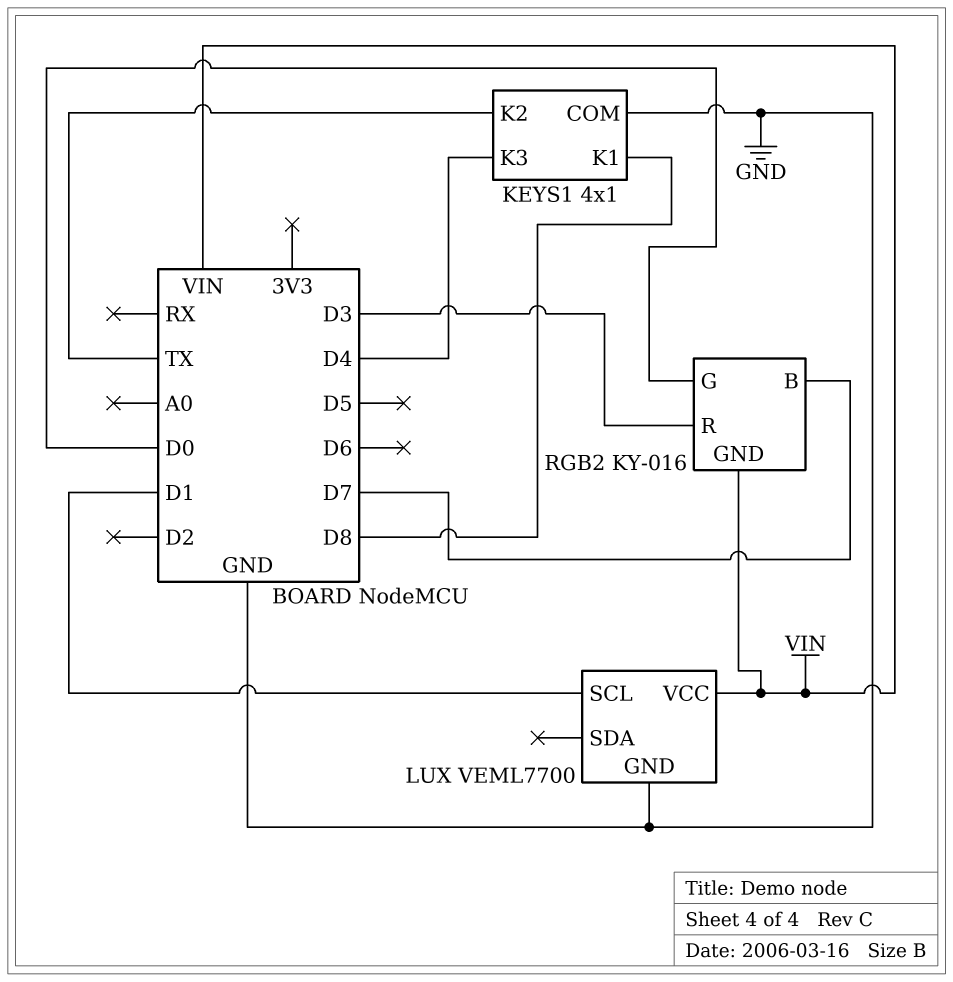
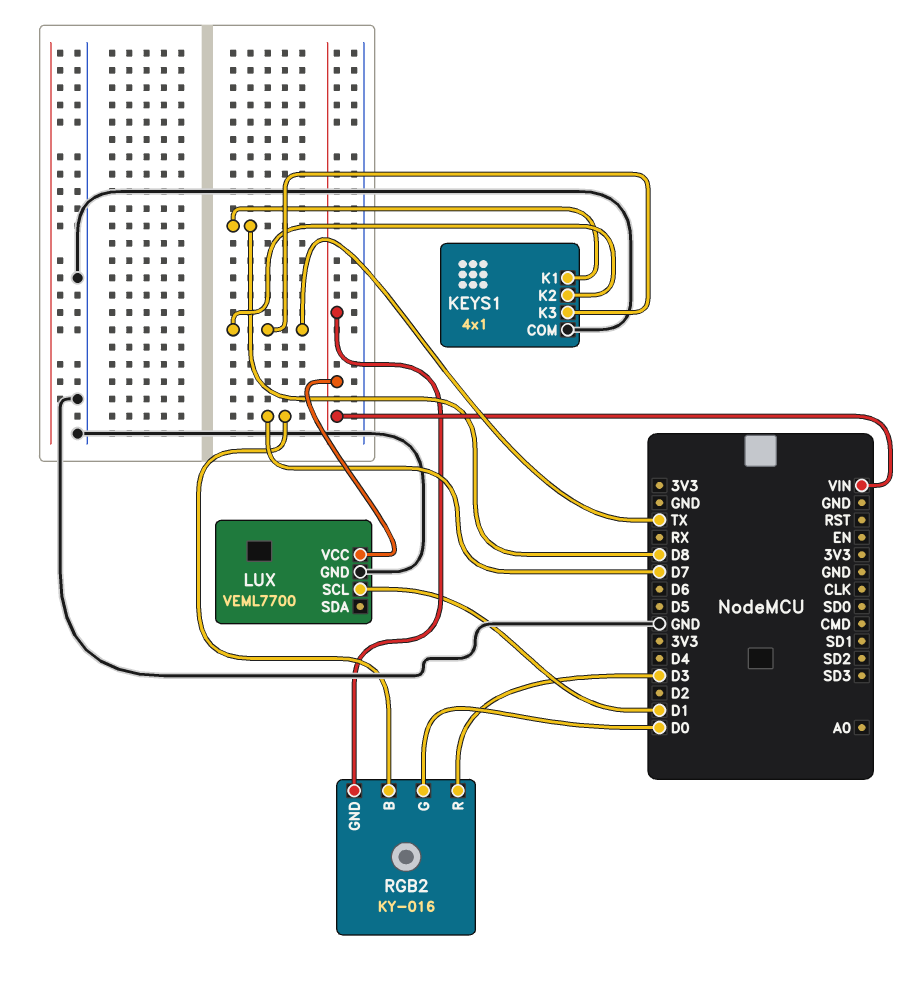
KEYS1 pin K3: D4 -> TX

